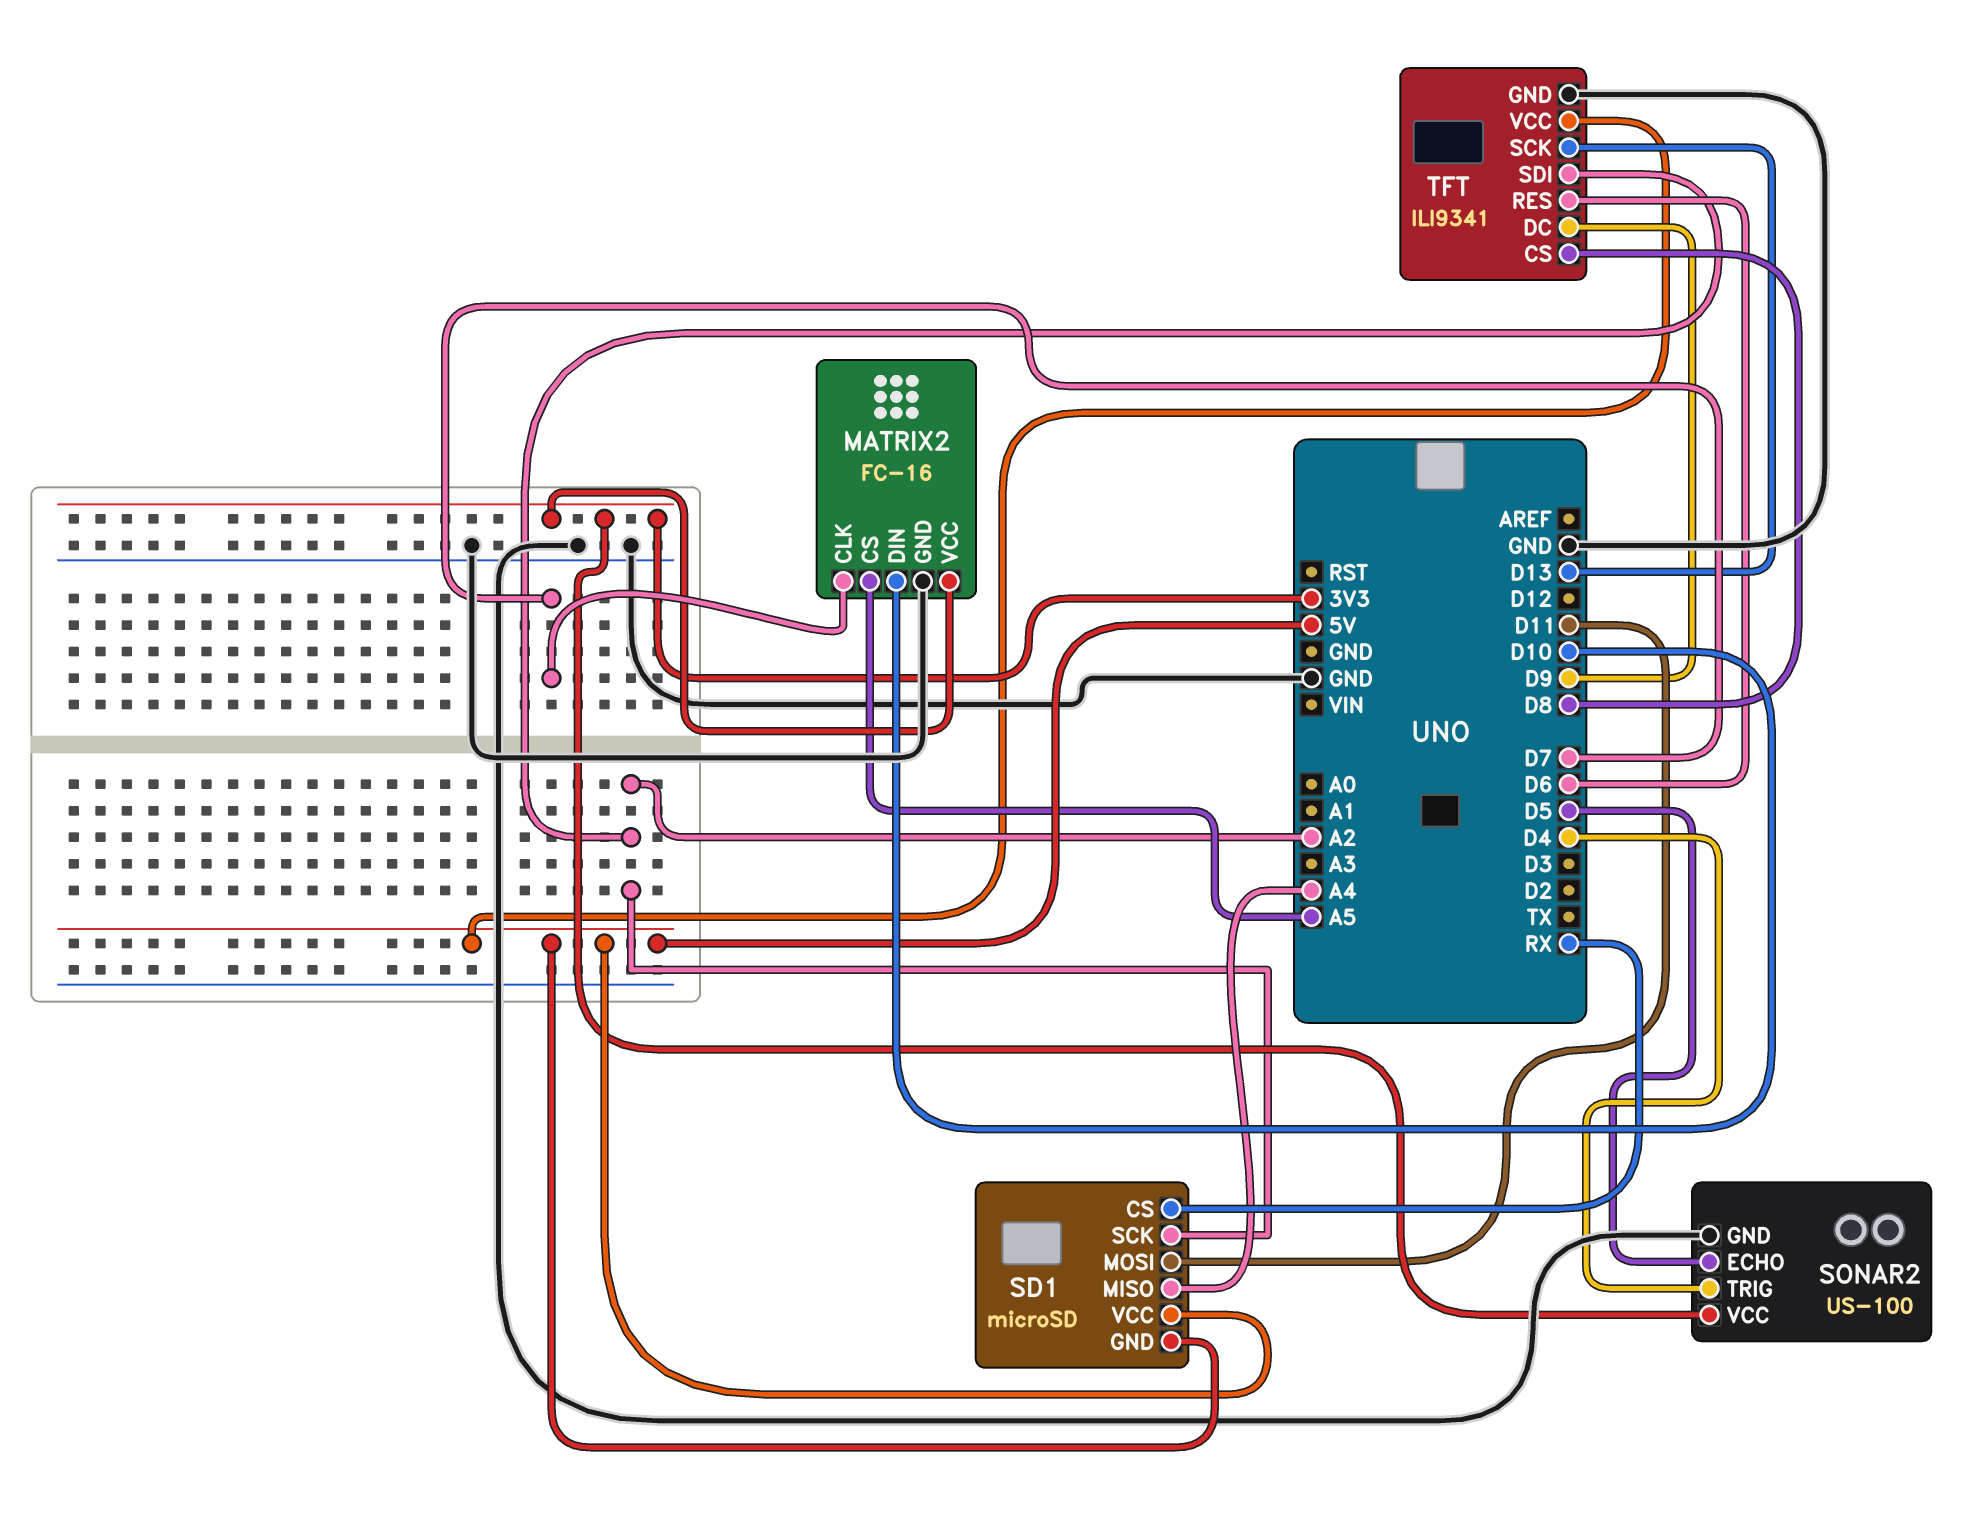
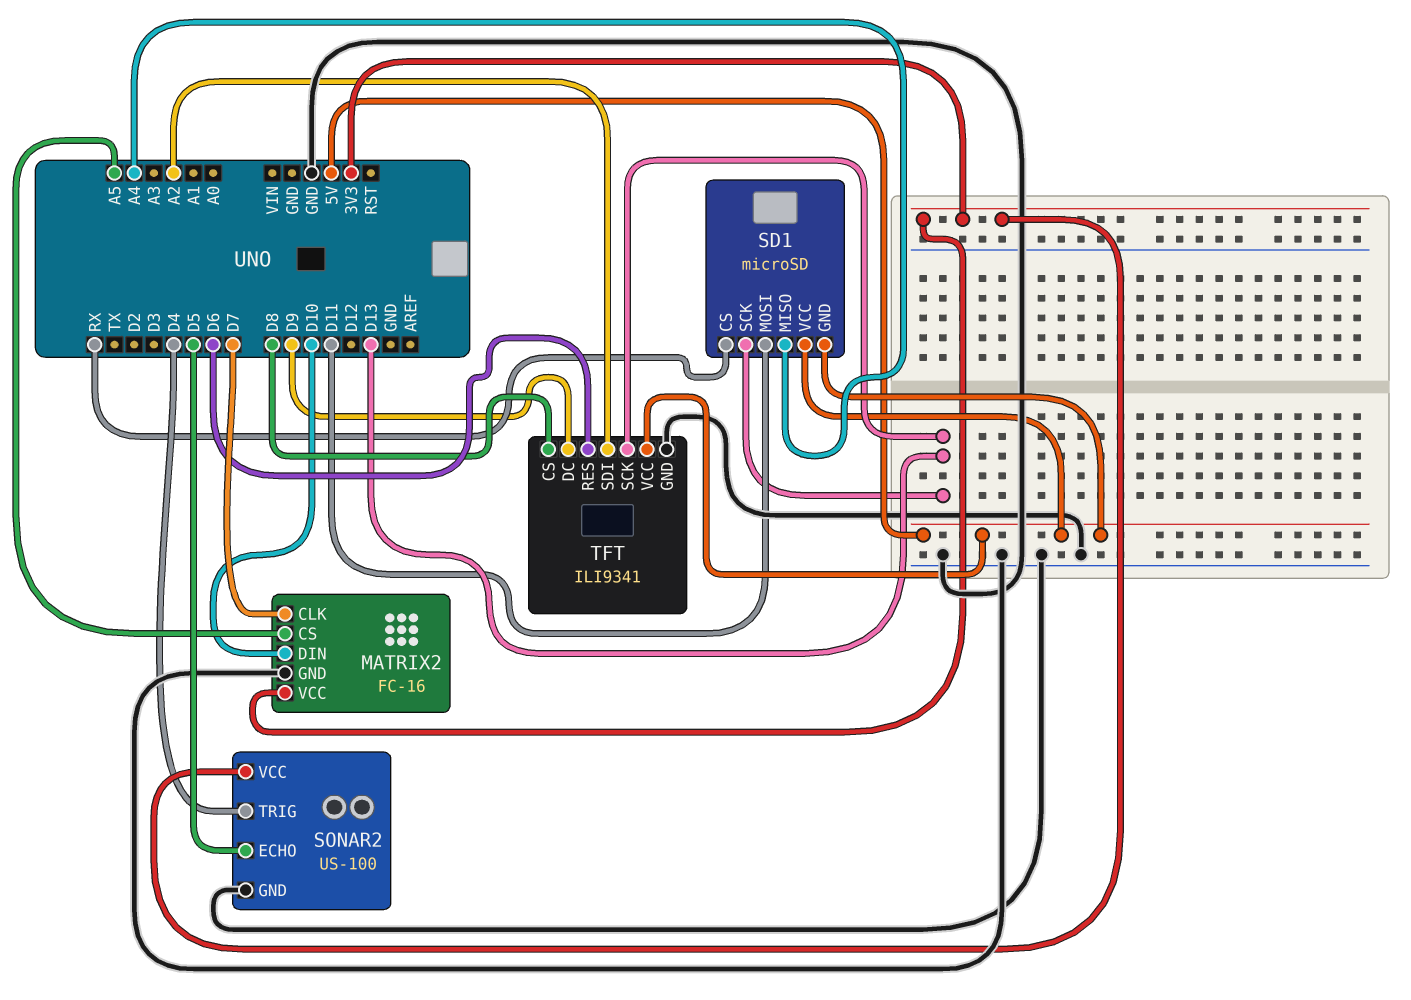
SD1 pin SCK: A2 -> D13

